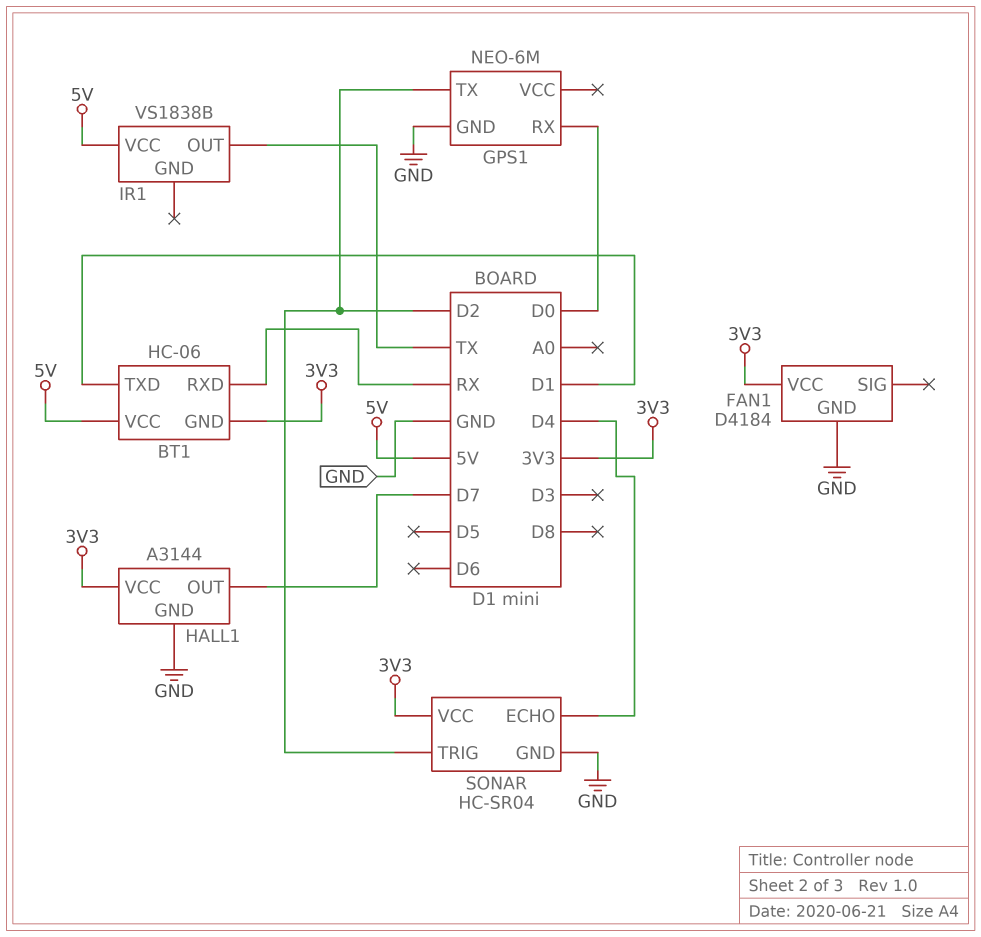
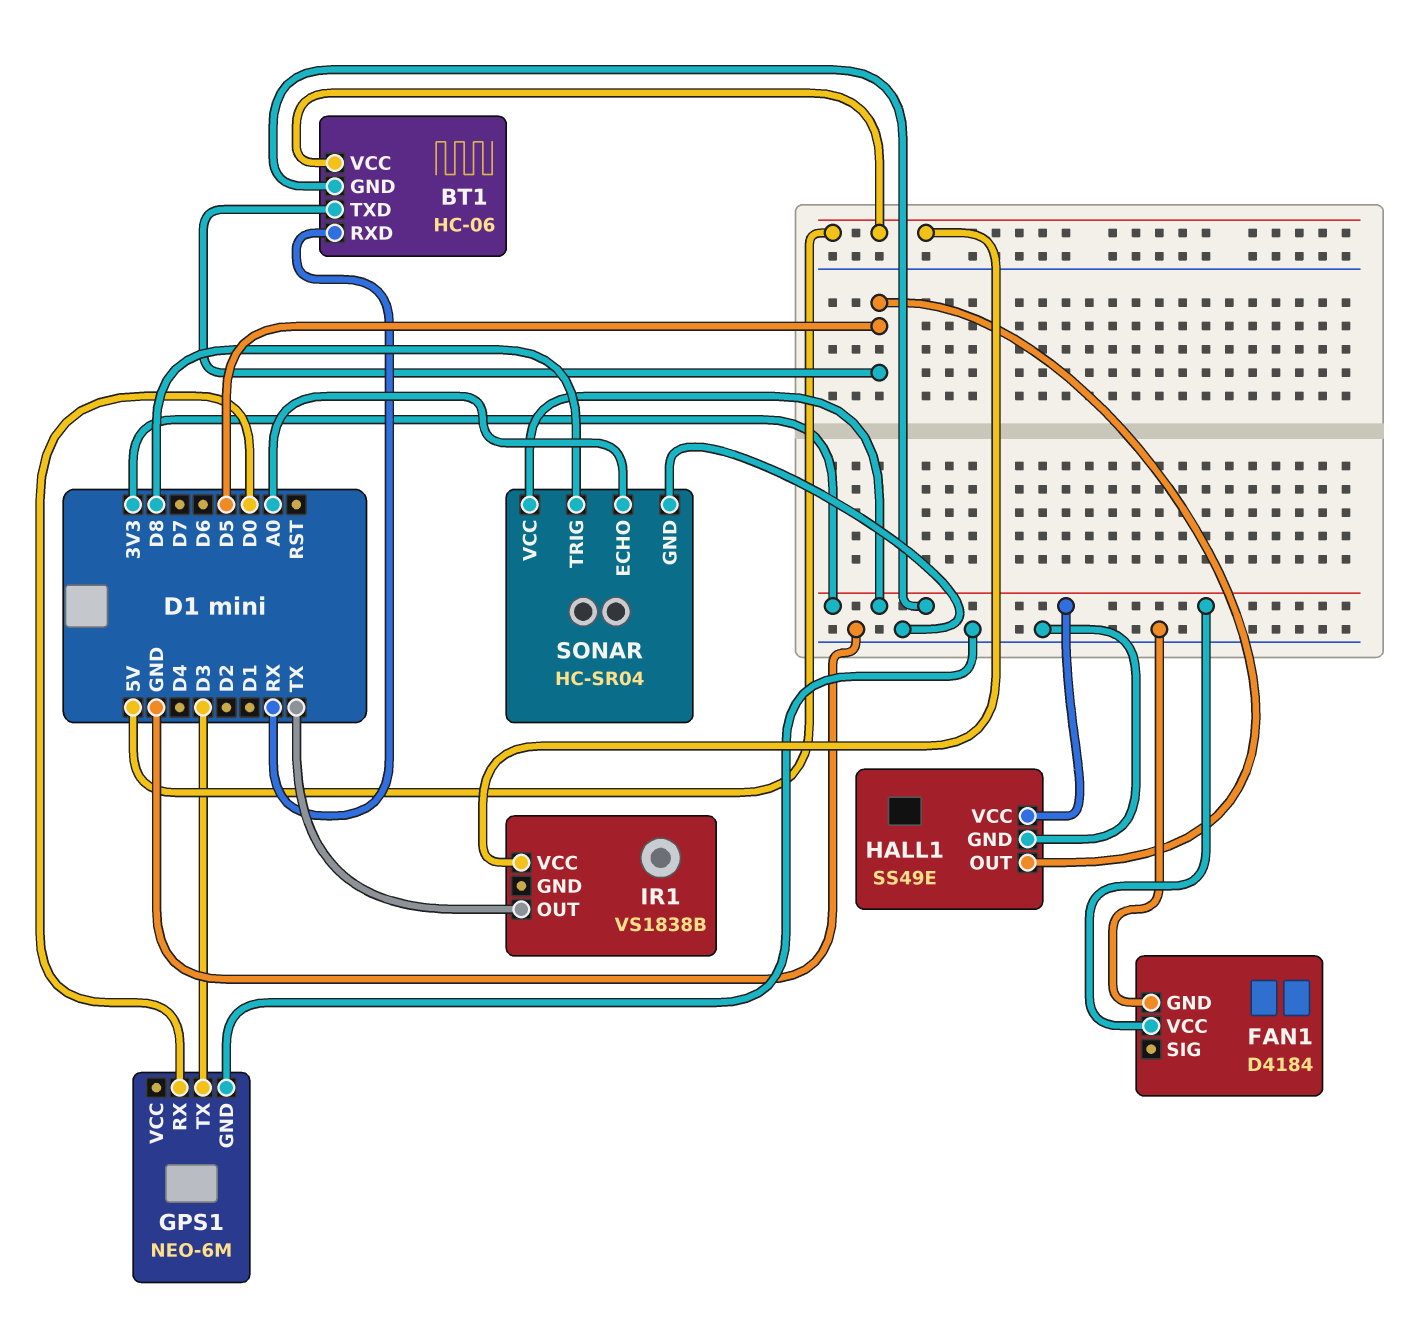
BT1 pin TXD: D1 -> D5
GPS1 pin TX: D2 -> D3
HALL1: A3144 -> SS49E
HALL1 pin OUT: D7 -> D5
SONAR pin ECHO: D4 -> A0
SONAR pin TRIG: D2 -> D8

